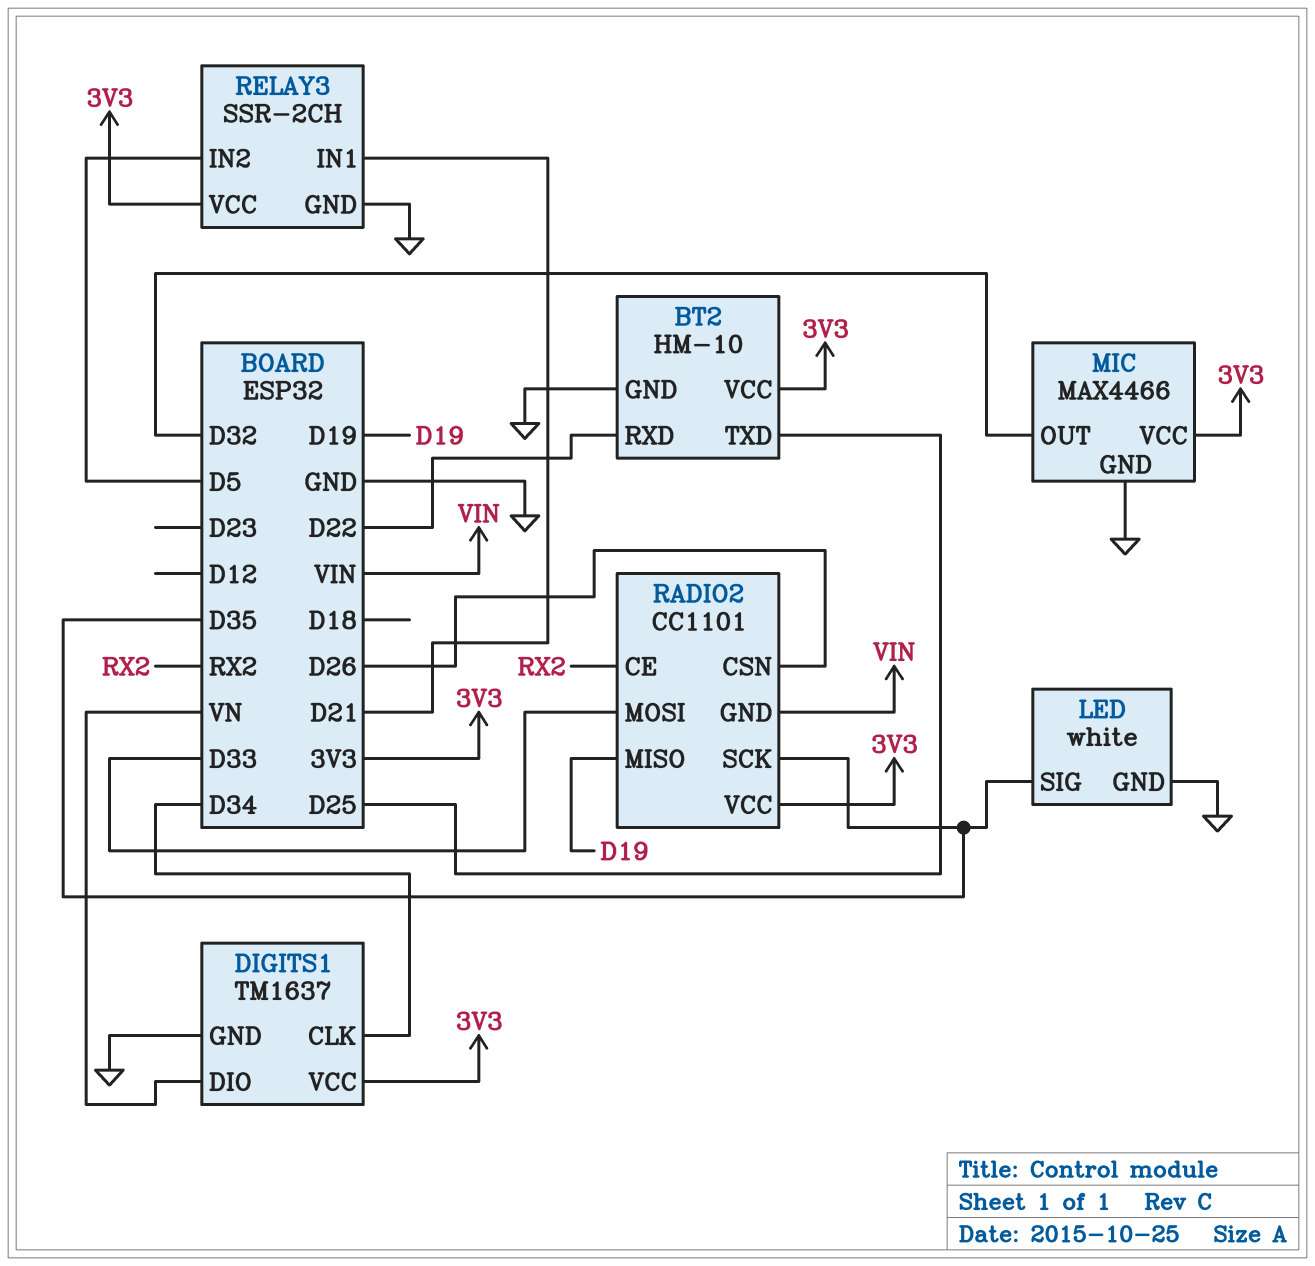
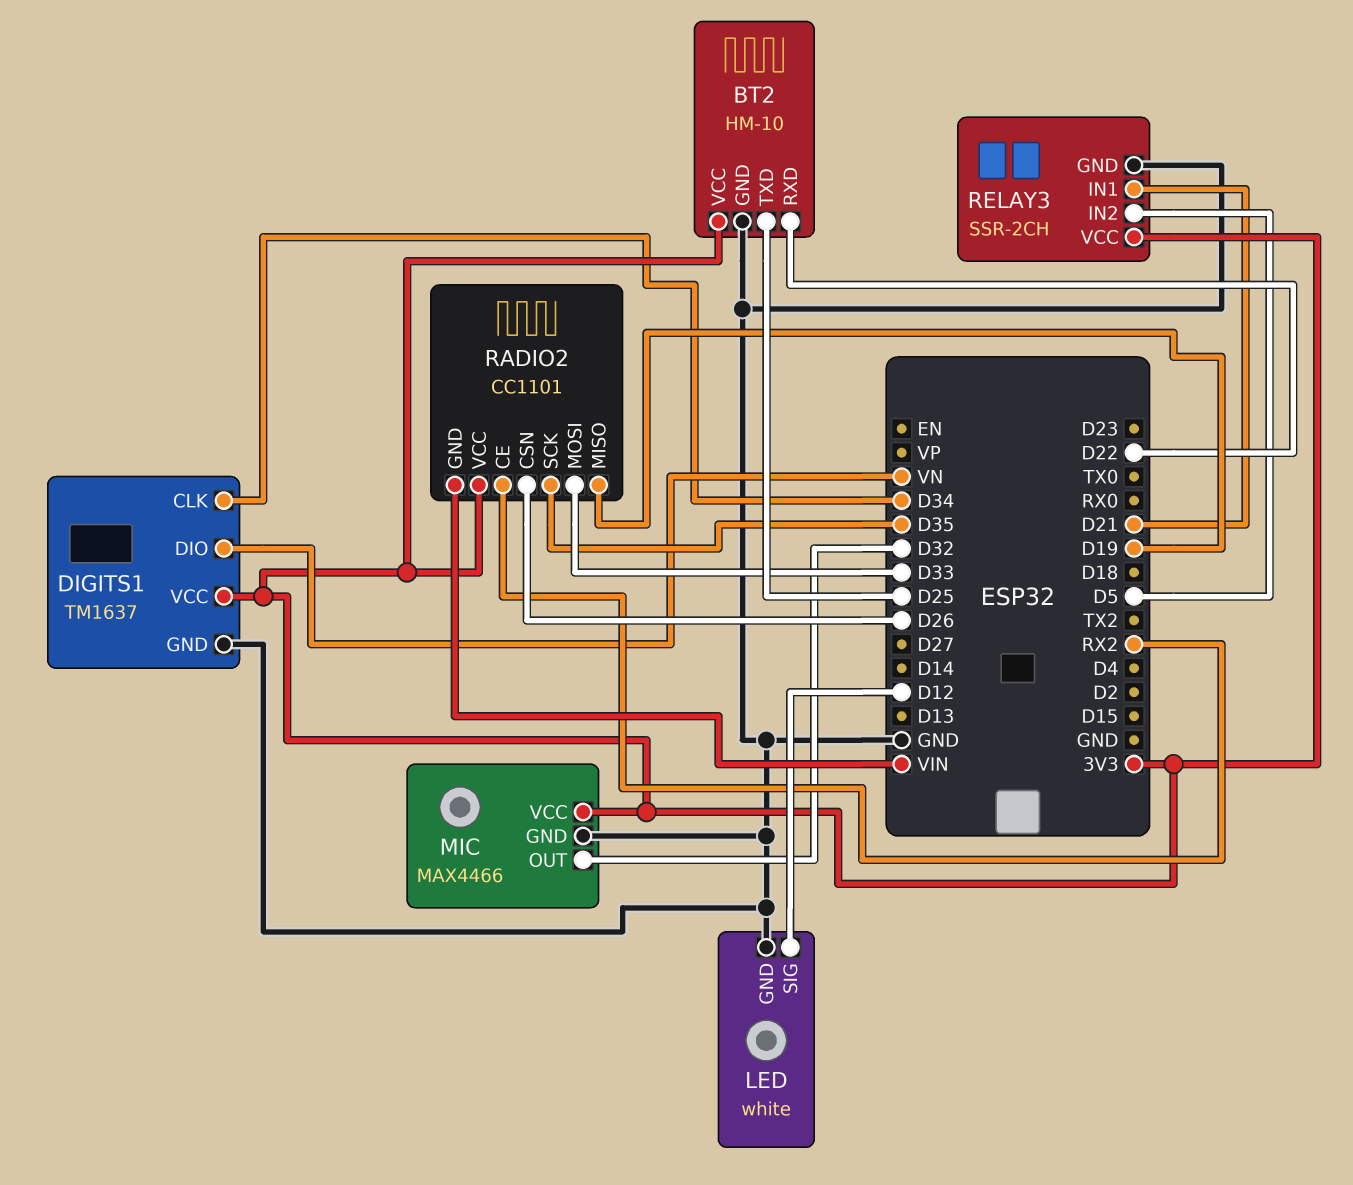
LED pin SIG: D35 -> D12

